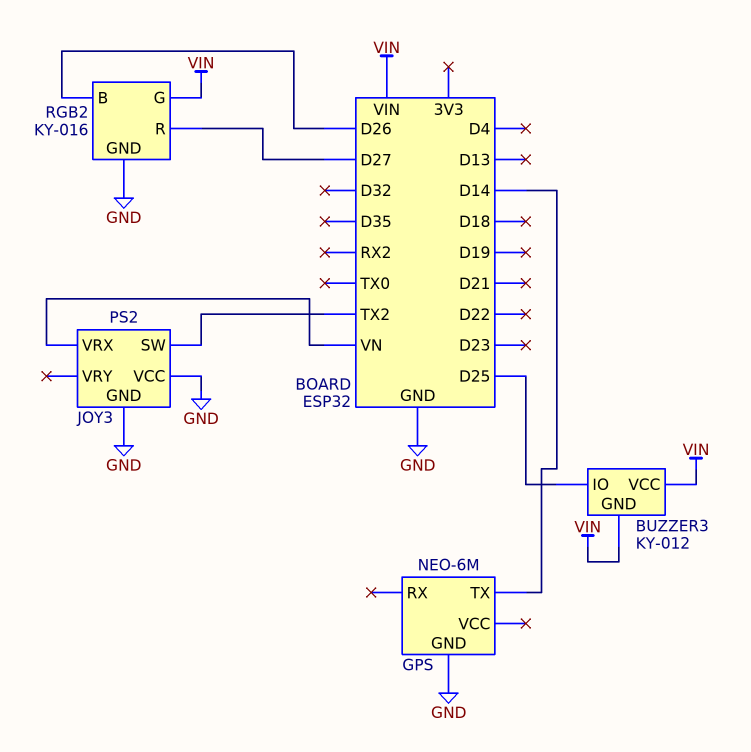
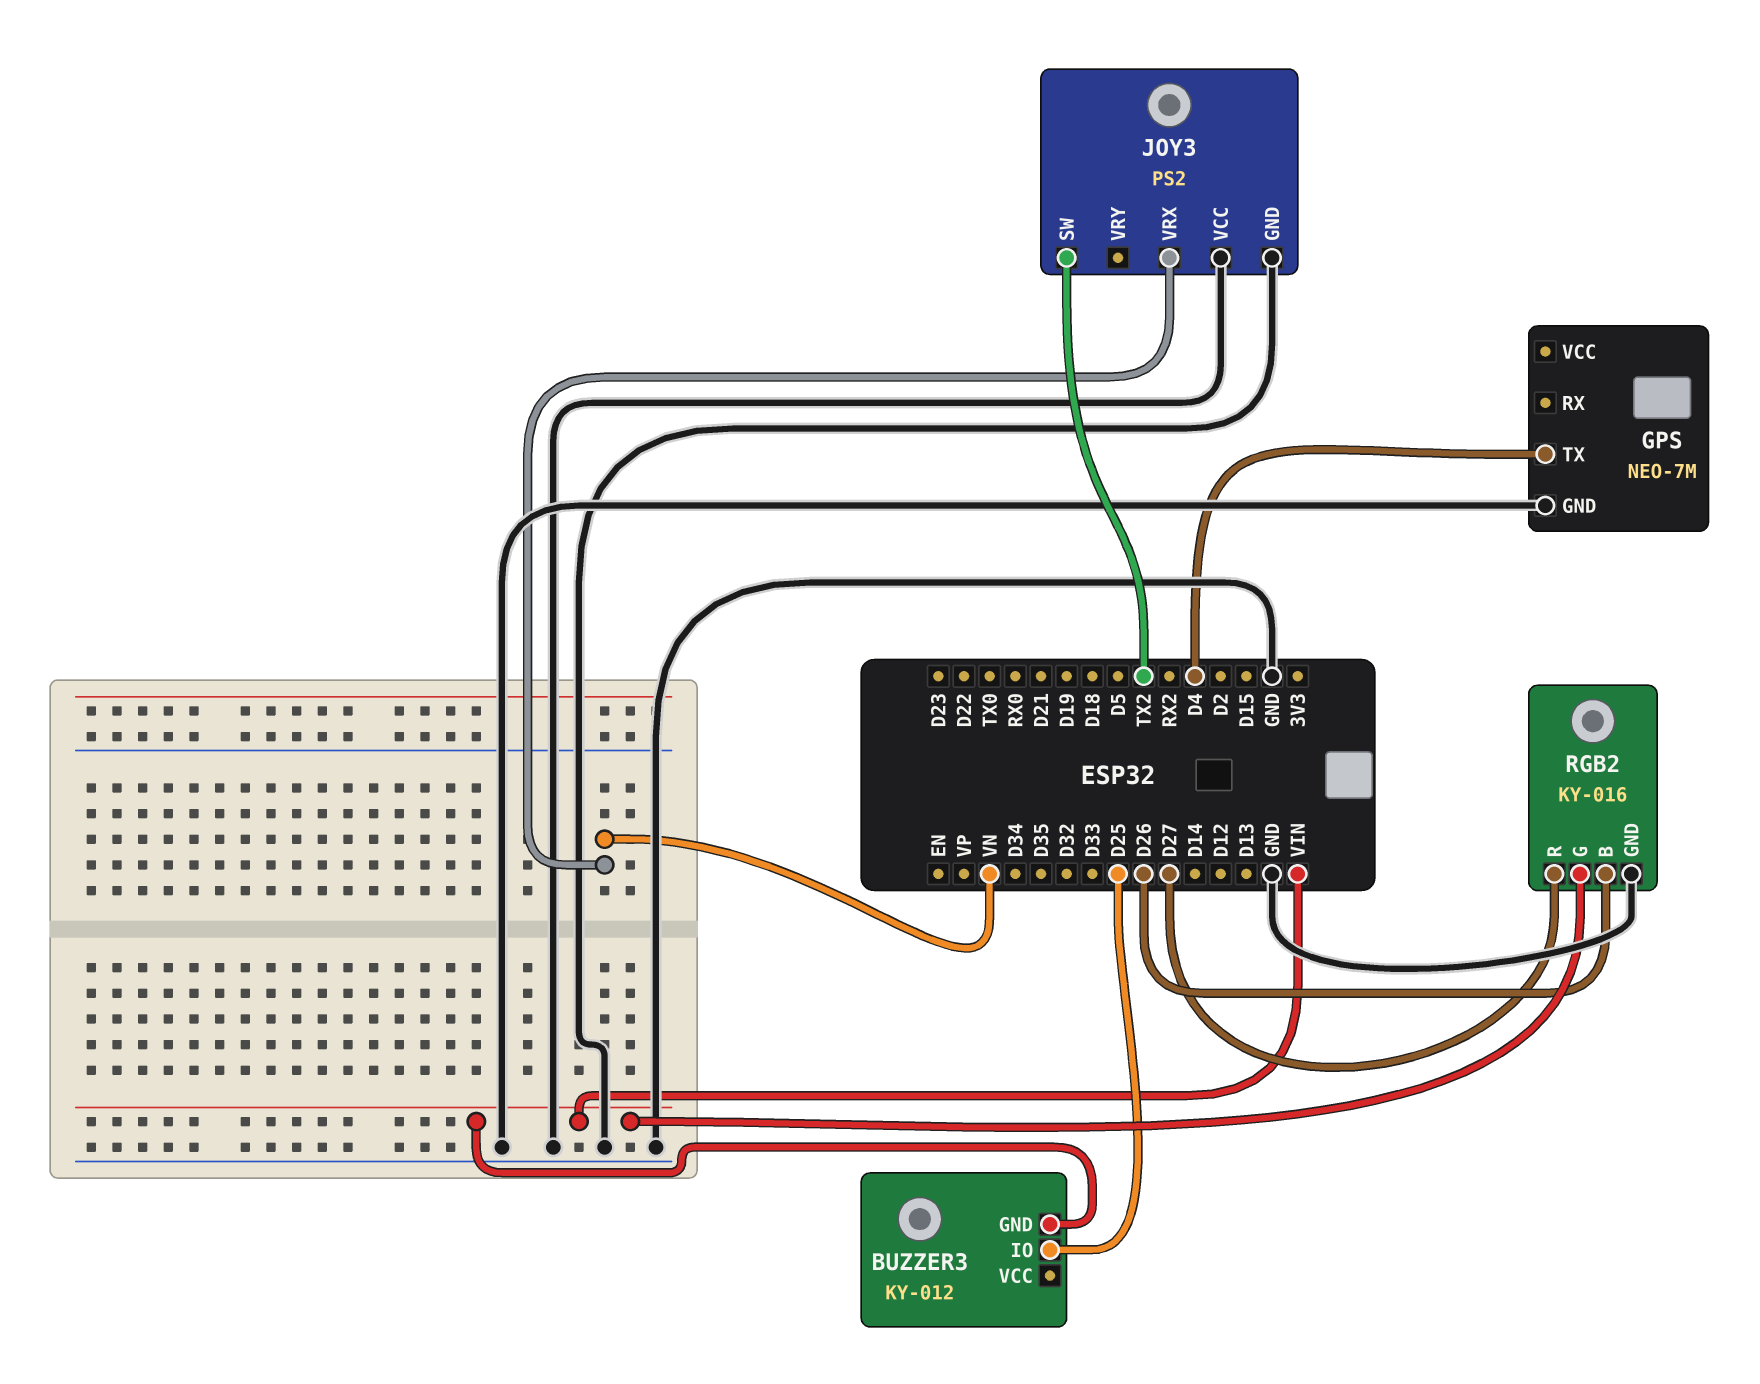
BUZZER3 pin VCC: VIN -> none
GPS: NEO-6M -> NEO-7M
GPS pin TX: D14 -> D4

